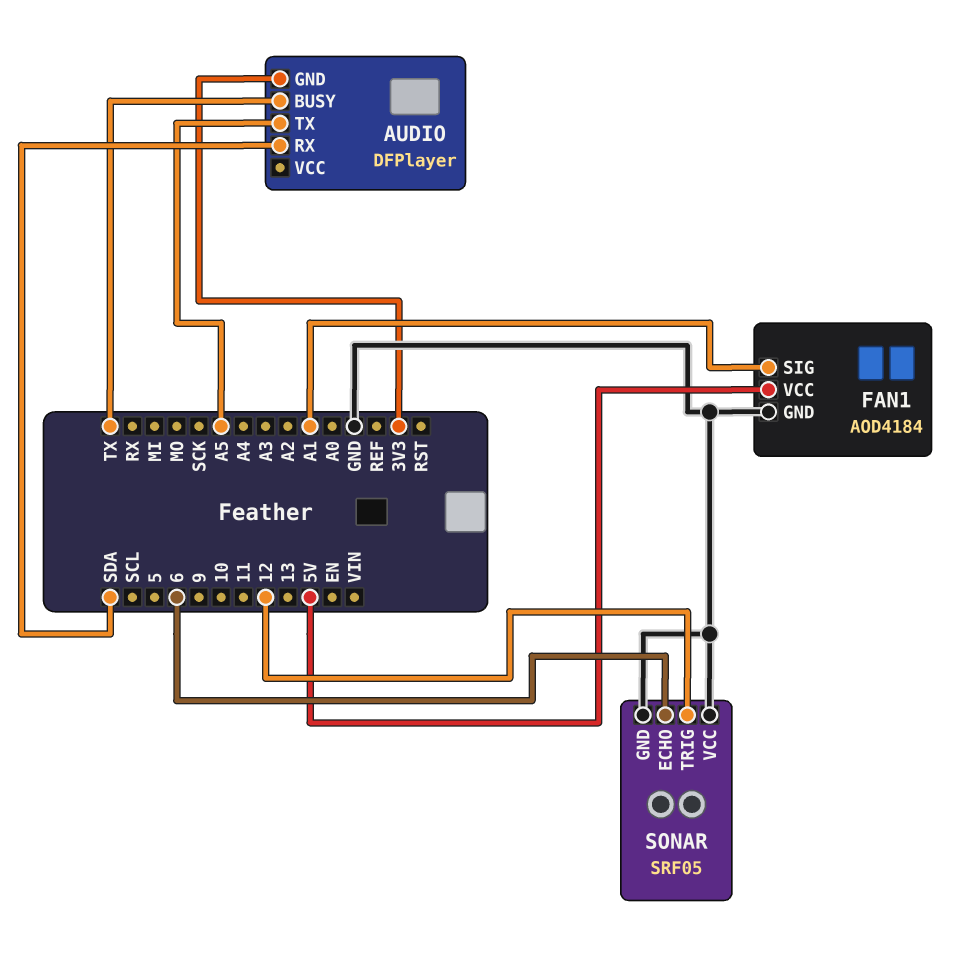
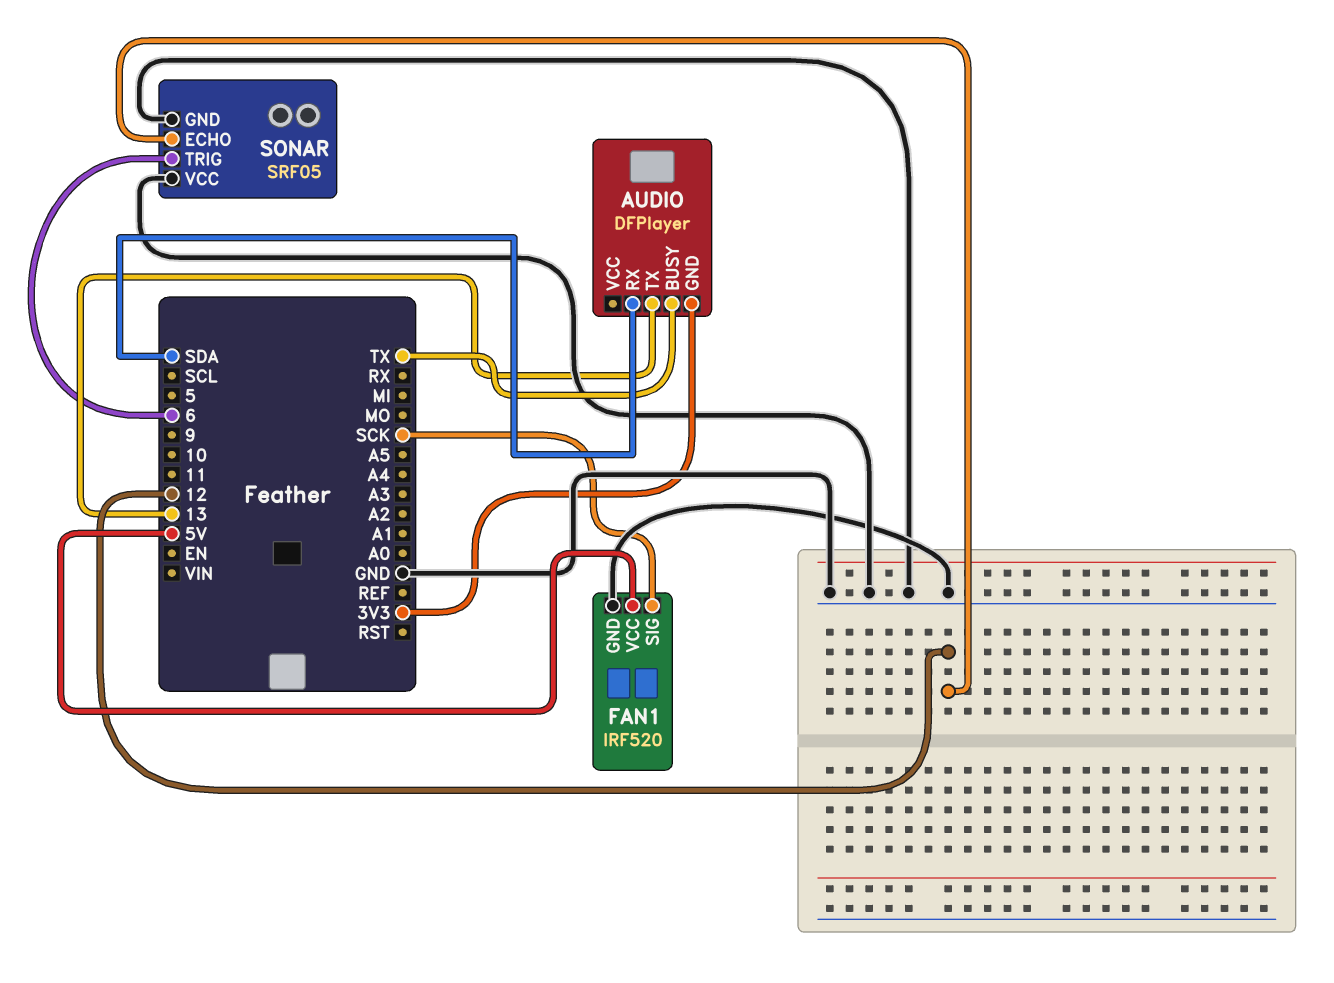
AUDIO pin TX: A5 -> 13
FAN1: AOD4184 -> IRF520
FAN1 pin SIG: A1 -> SCK
SONAR pin ECHO: 6 -> 12
SONAR pin TRIG: 12 -> 6

